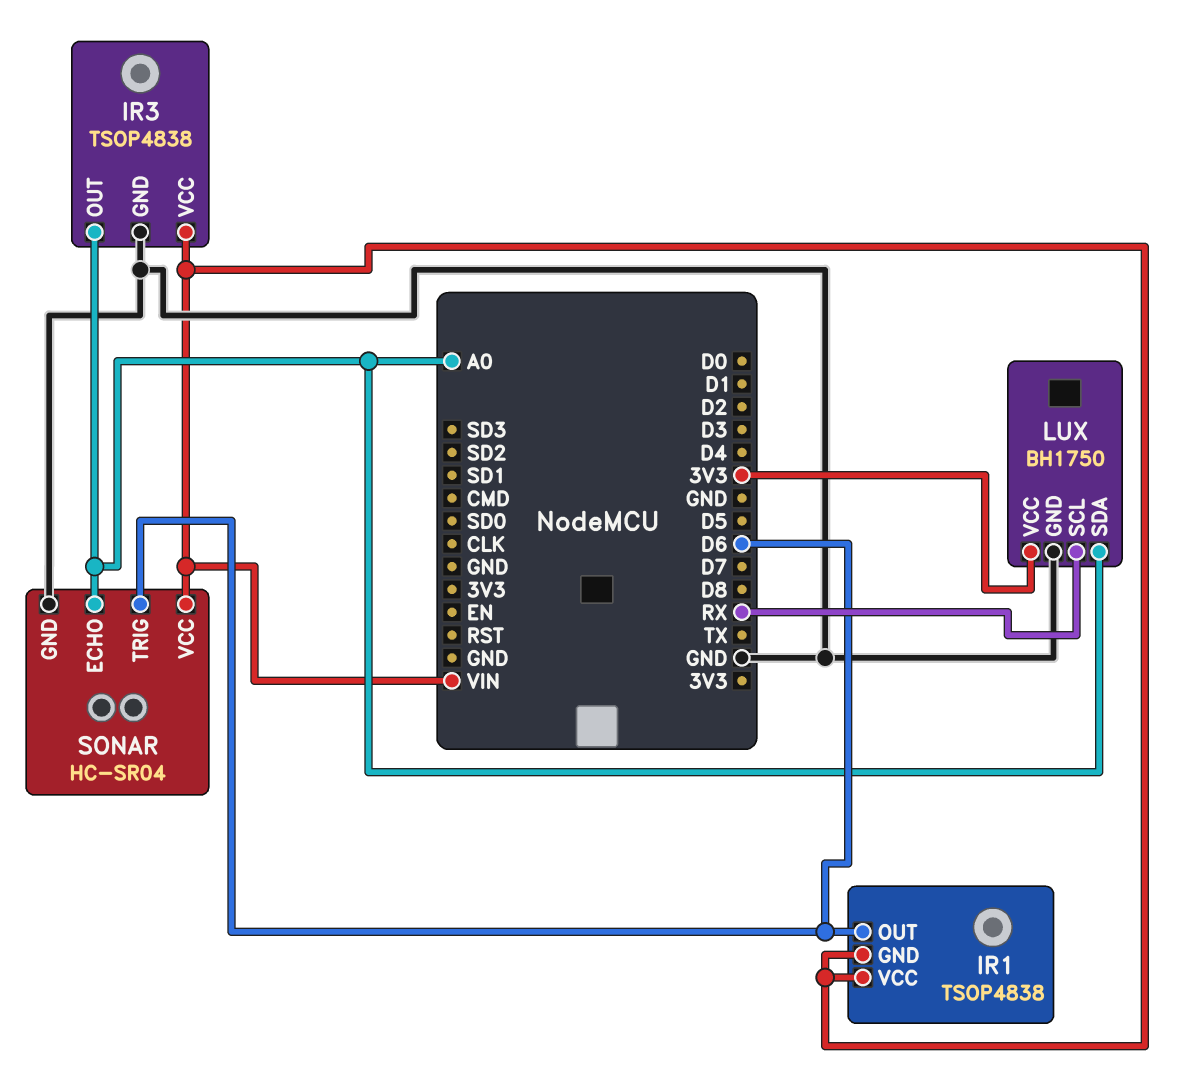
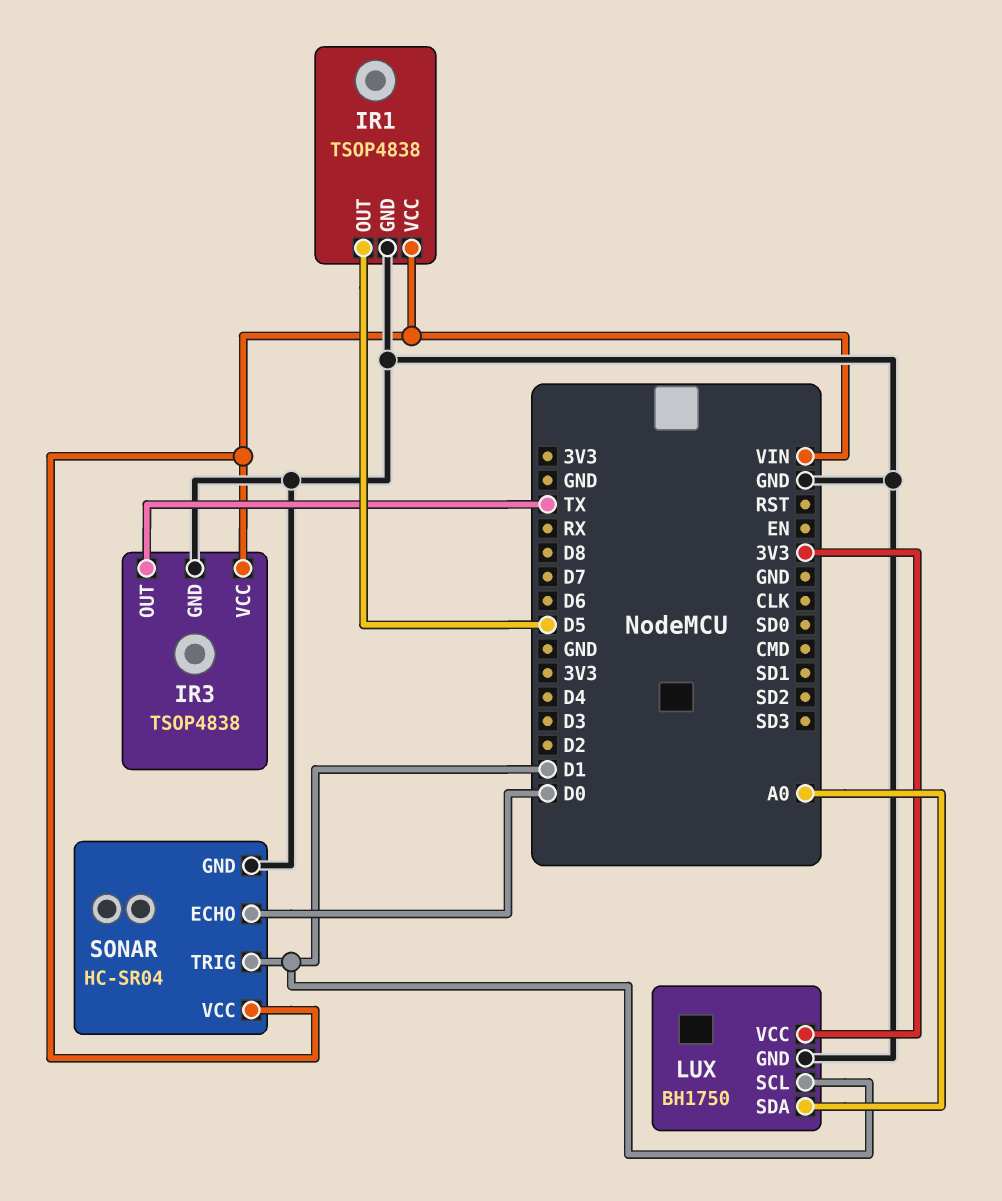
IR1 pin GND: VIN -> GND
IR1 pin OUT: D6 -> D5
IR3 pin OUT: A0 -> TX
LUX pin SCL: RX -> D1
SONAR pin ECHO: A0 -> D0
SONAR pin TRIG: D6 -> D1

